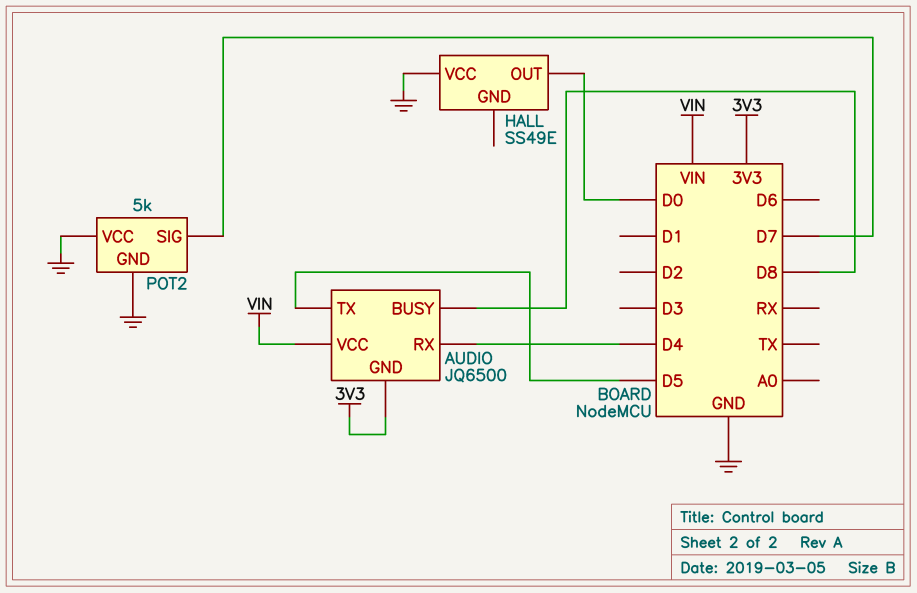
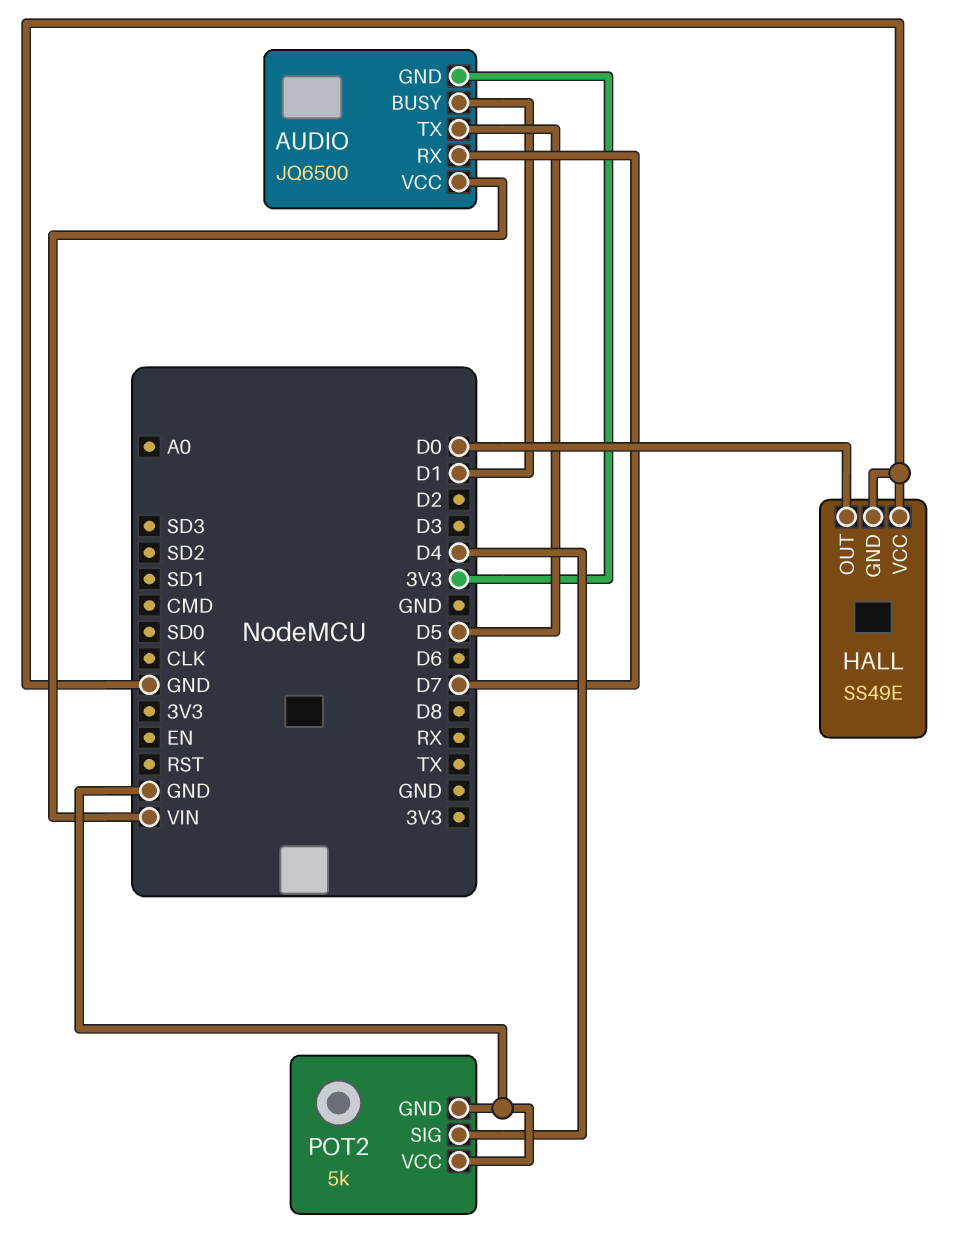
AUDIO pin BUSY: D8 -> D1
AUDIO pin RX: D4 -> D7
HALL pin GND: none -> GND
POT2 pin SIG: D7 -> D4

